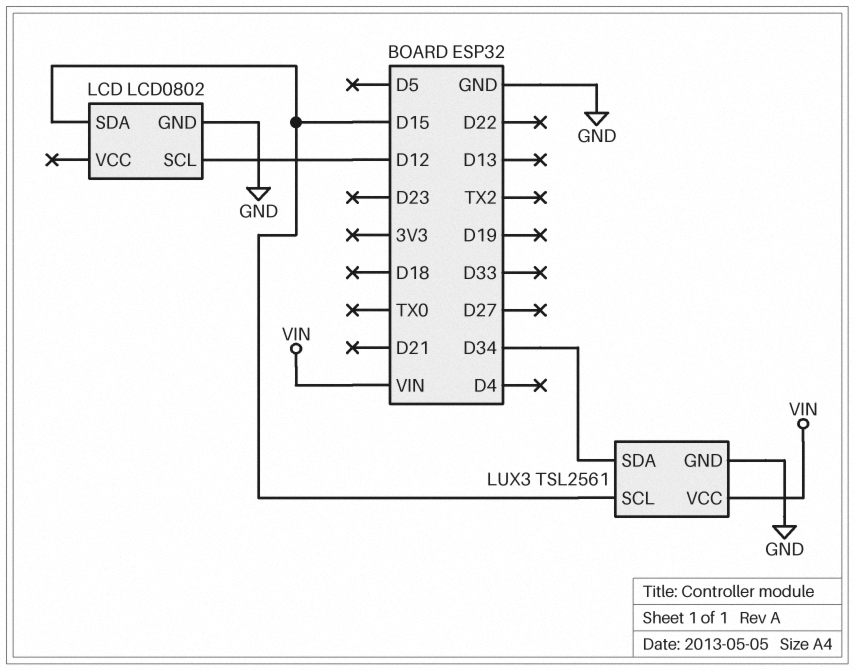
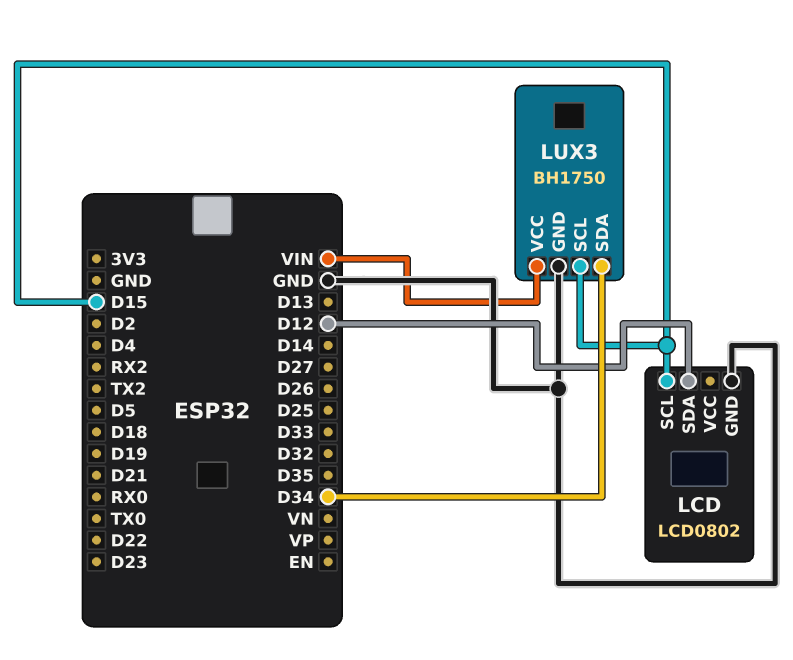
LCD pin SCL: D12 -> D15
LCD pin SDA: D15 -> D12
LUX3: TSL2561 -> BH1750

